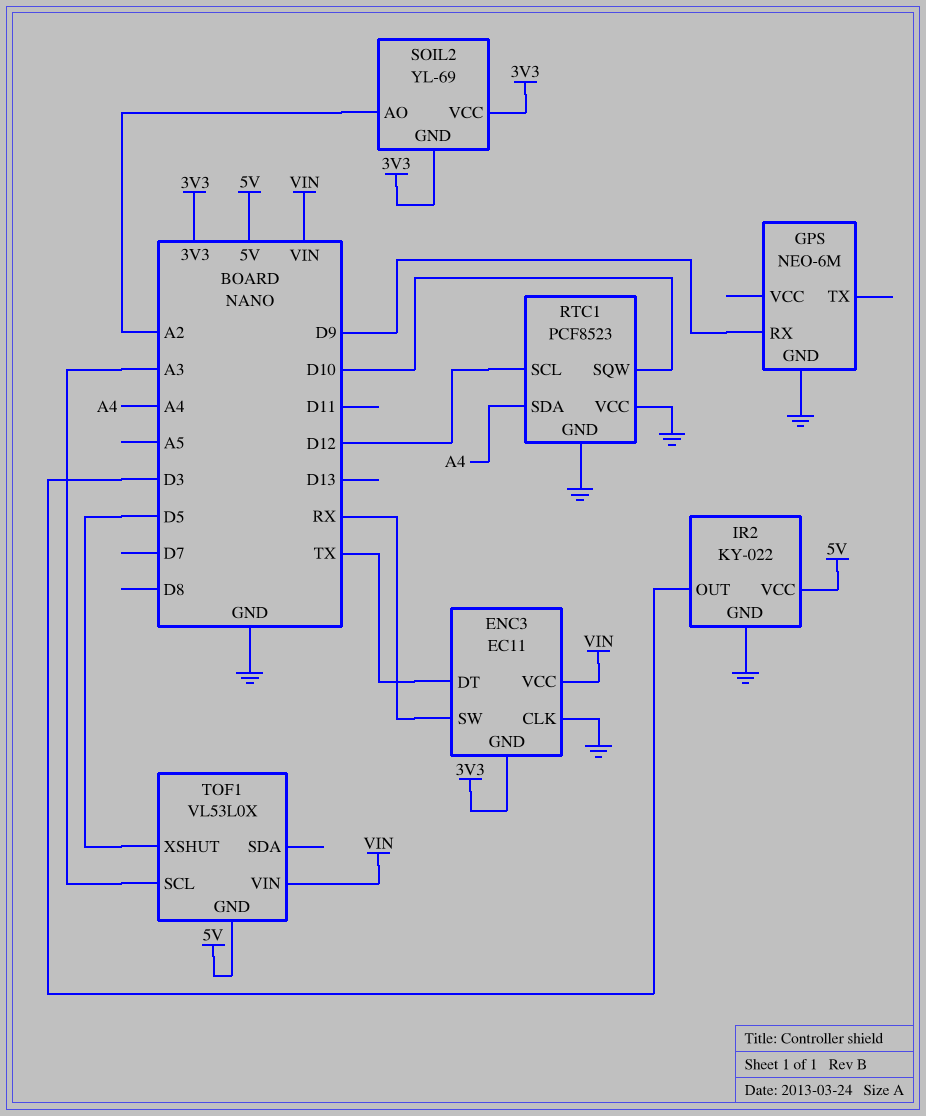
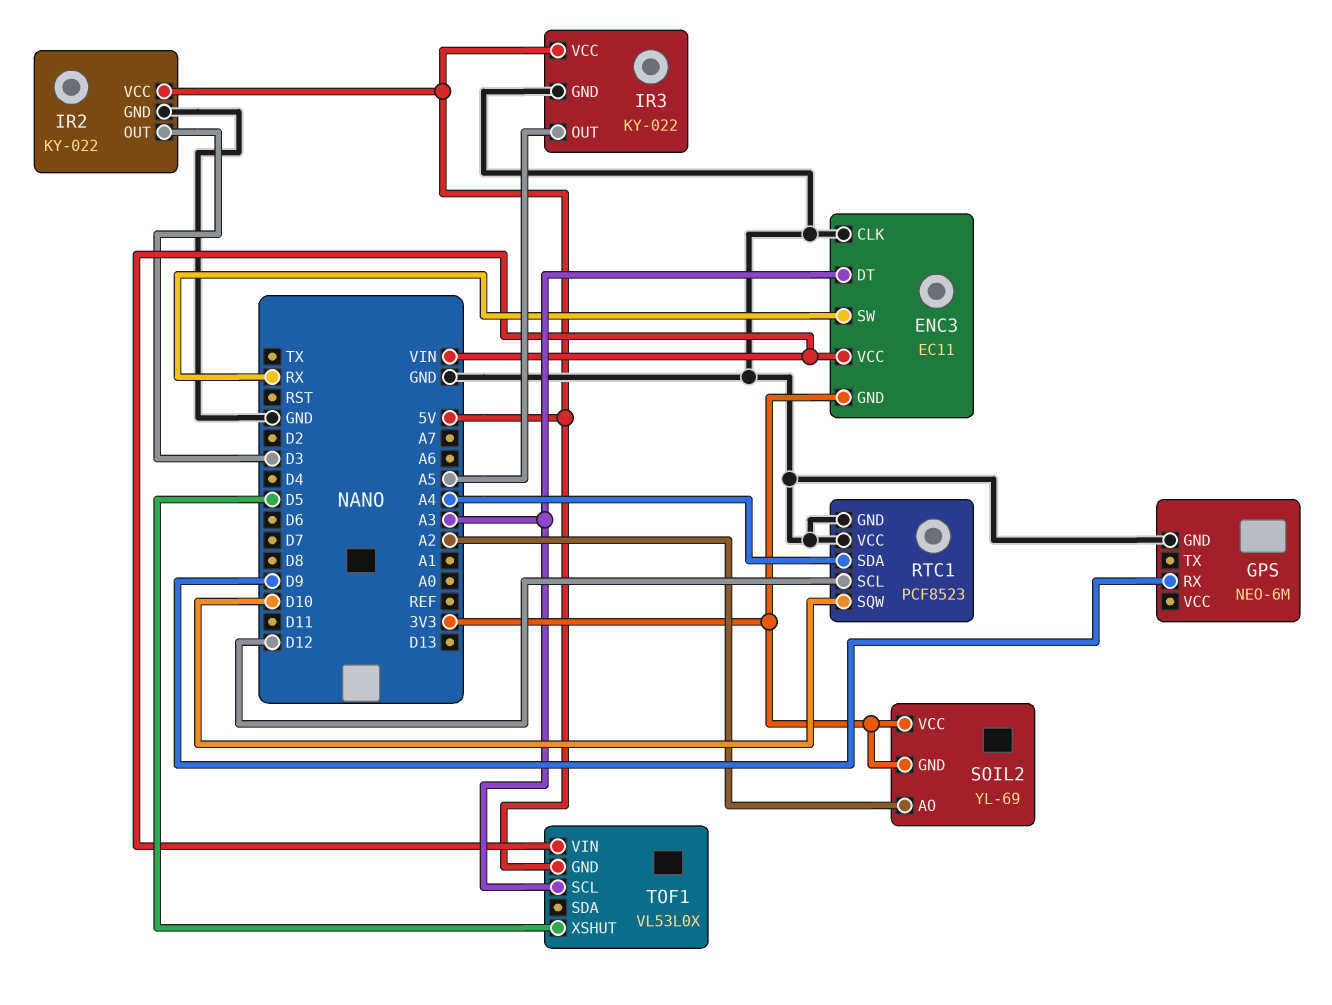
ENC3 pin DT: TX -> A3
IR3: none -> KY-022
IR3 pin GND: none -> GND
IR3 pin OUT: none -> A5
IR3 pin VCC: none -> 5V

